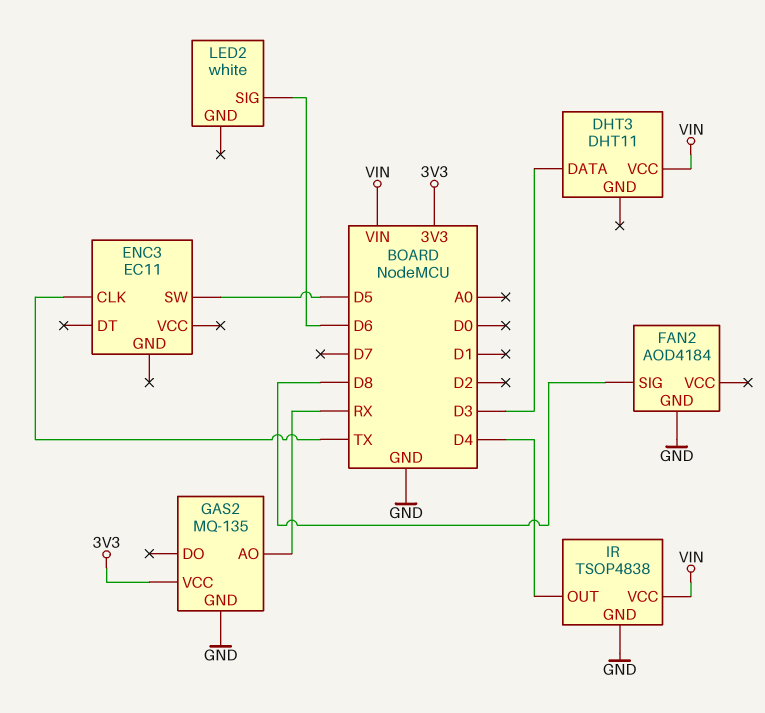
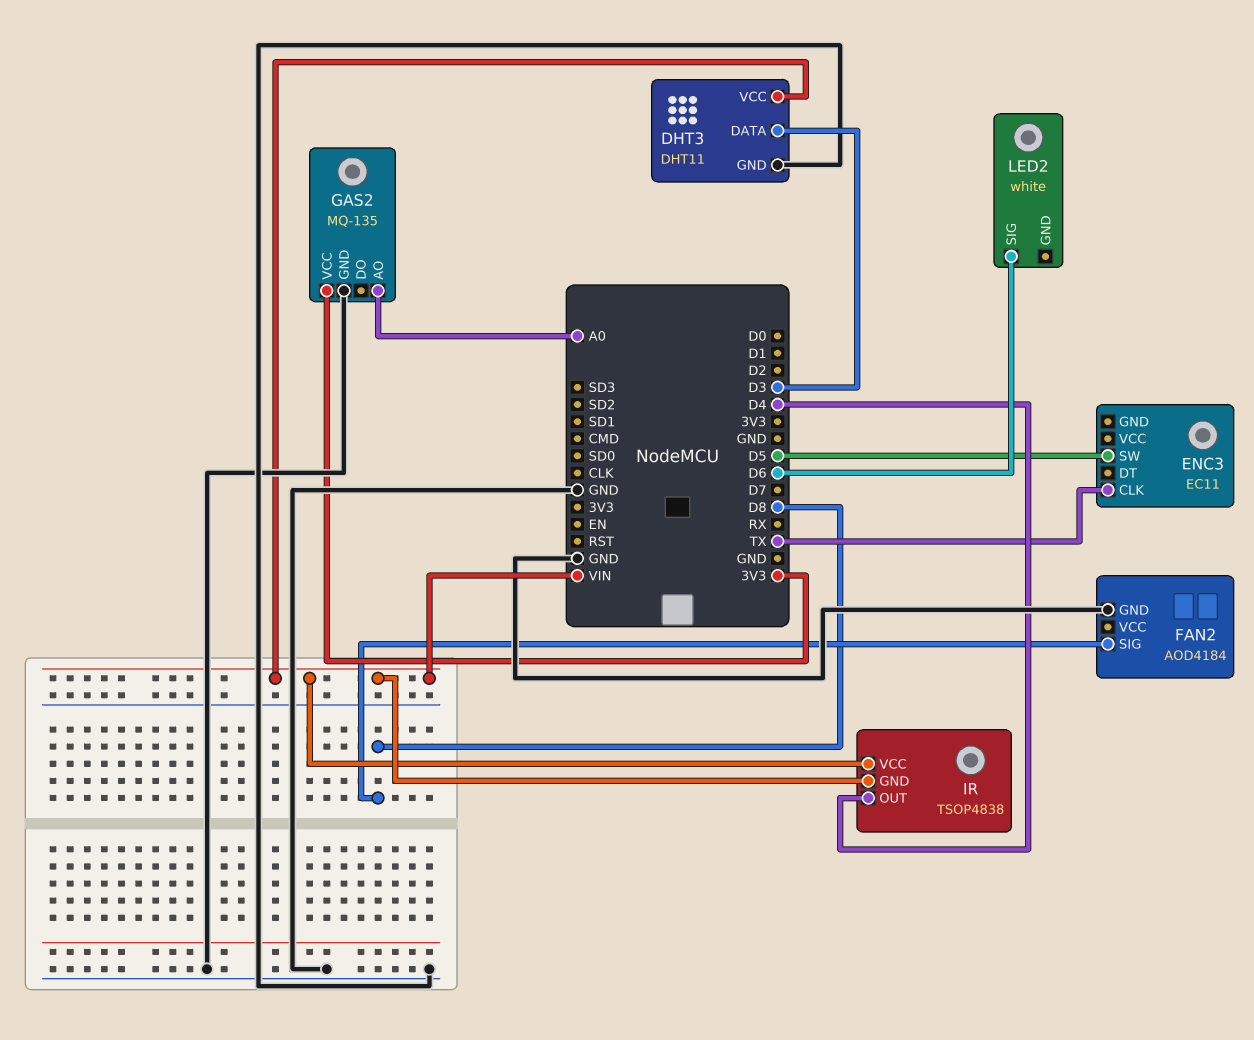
DHT3 pin GND: none -> GND
GAS2 pin AO: RX -> A0
IR pin GND: GND -> VIN

